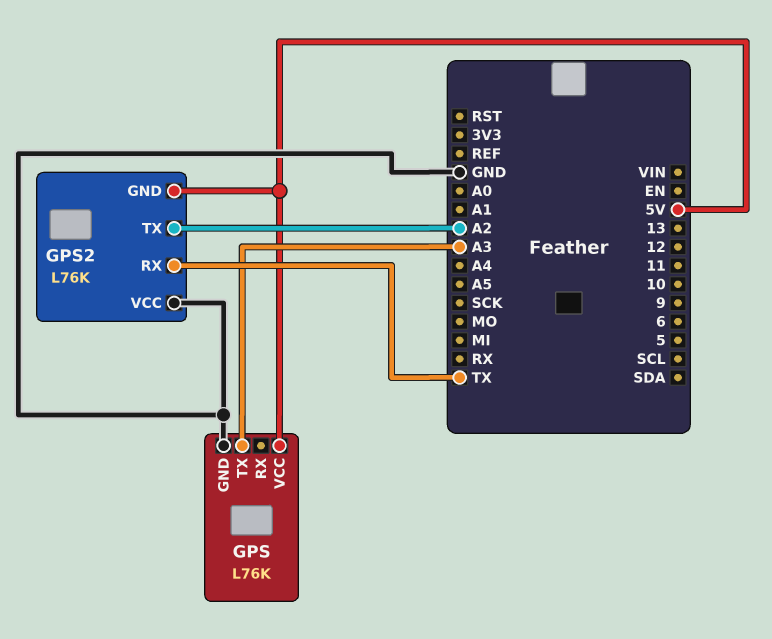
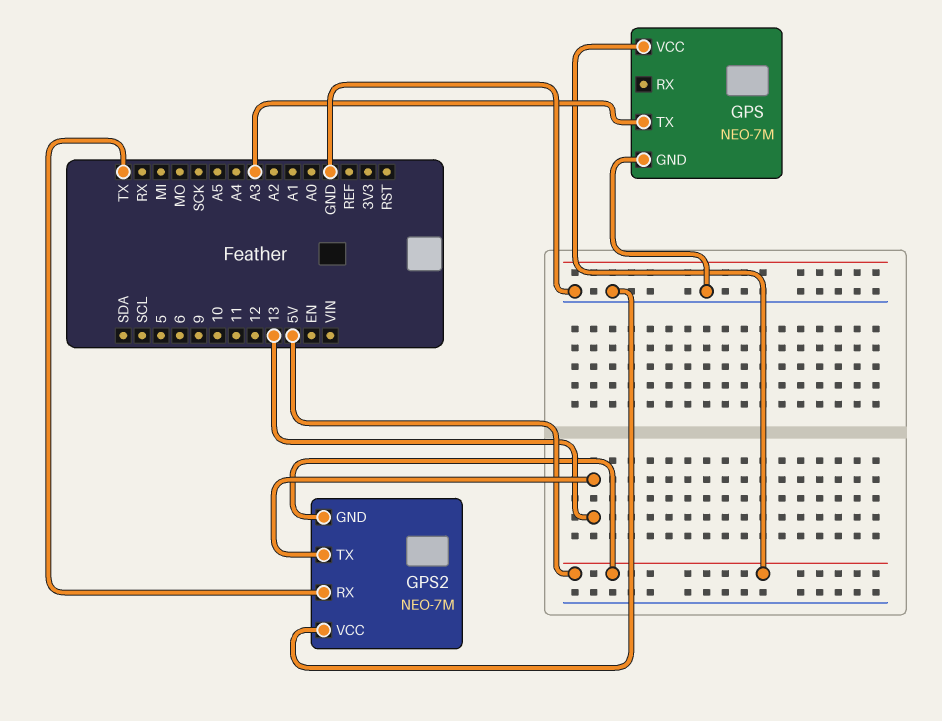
GPS: L76K -> NEO-7M
GPS2: L76K -> NEO-7M
GPS2 pin TX: A2 -> 13

